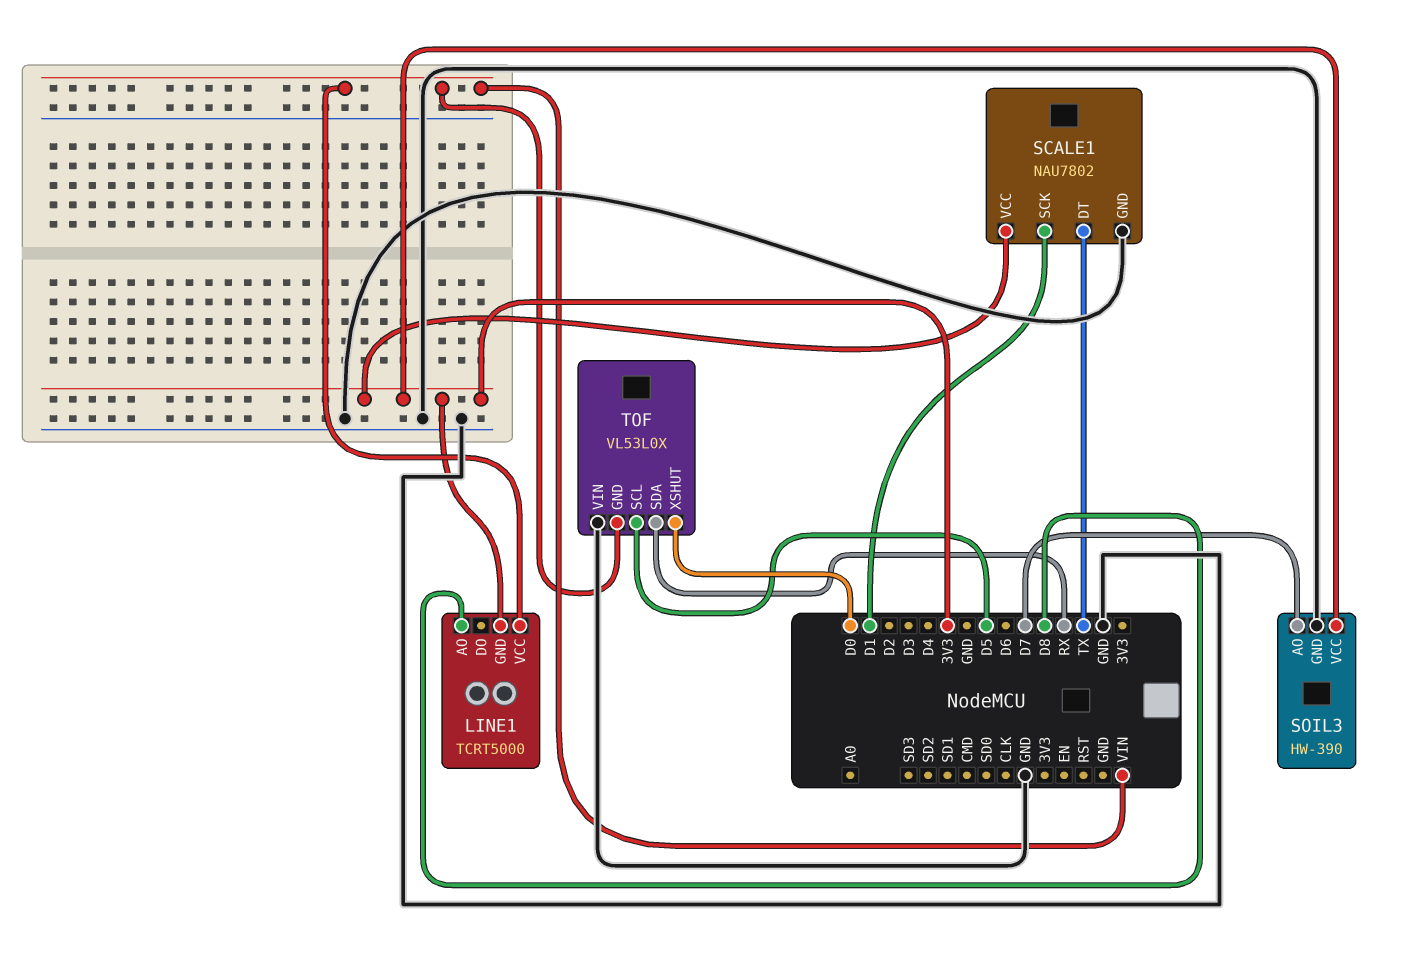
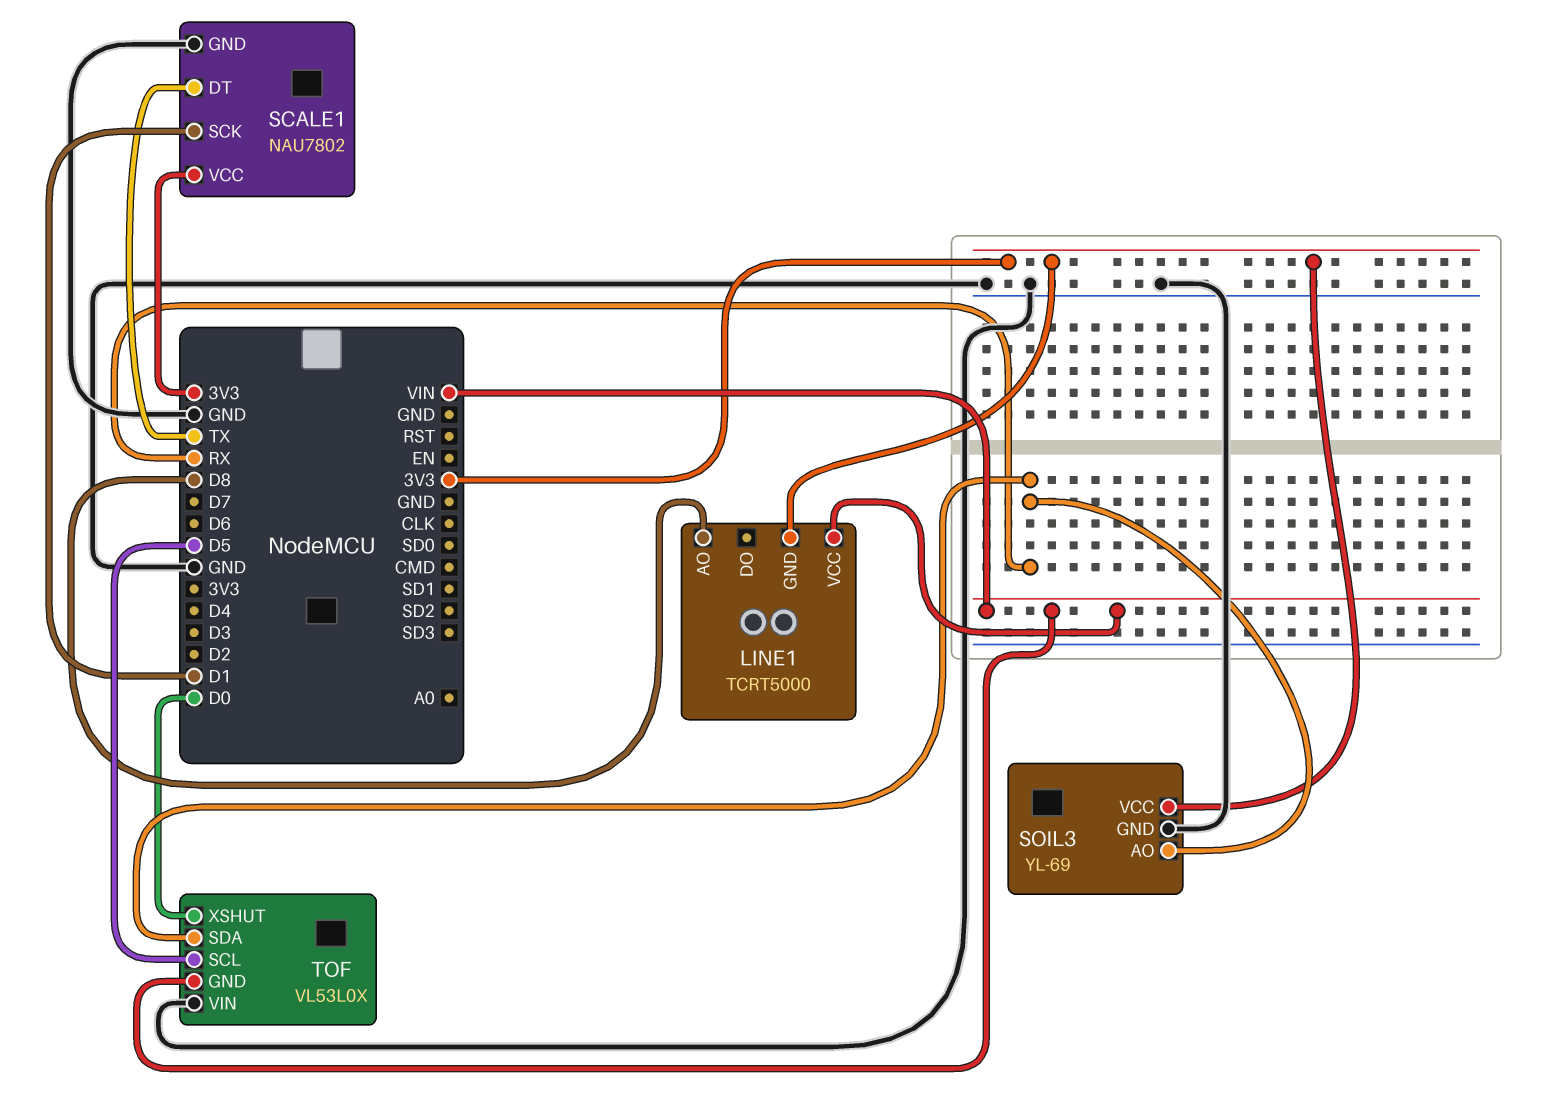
SOIL3: HW-390 -> YL-69
SOIL3 pin AO: D7 -> RX

